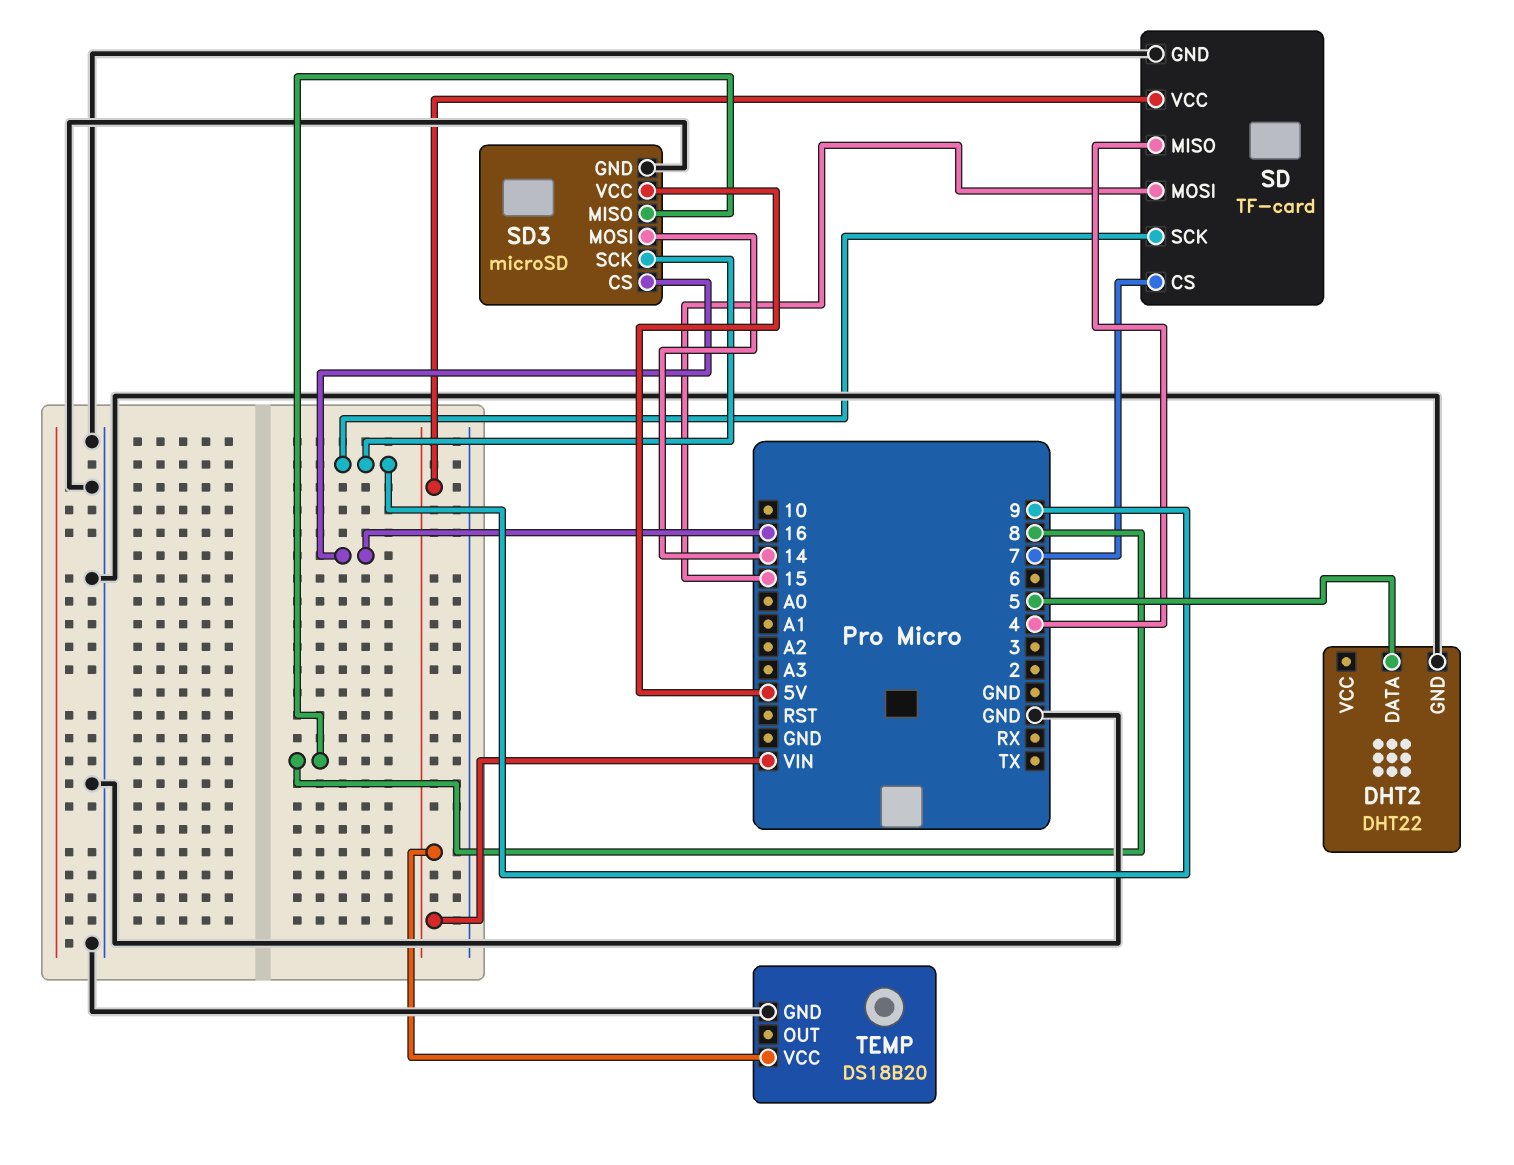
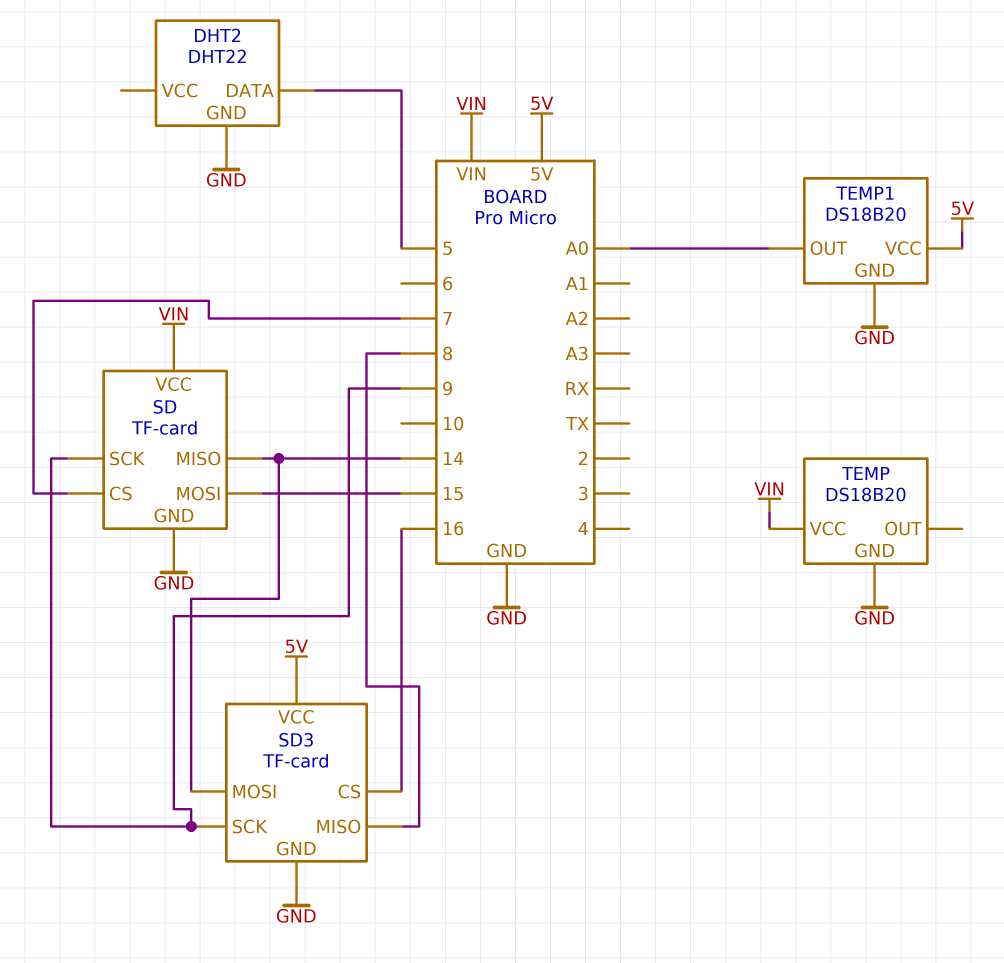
SD pin MISO: 4 -> 14
SD3: microSD -> TF-card
TEMP1: none -> DS18B20
TEMP1 pin GND: none -> GND
TEMP1 pin OUT: none -> A0
TEMP1 pin VCC: none -> 5V

